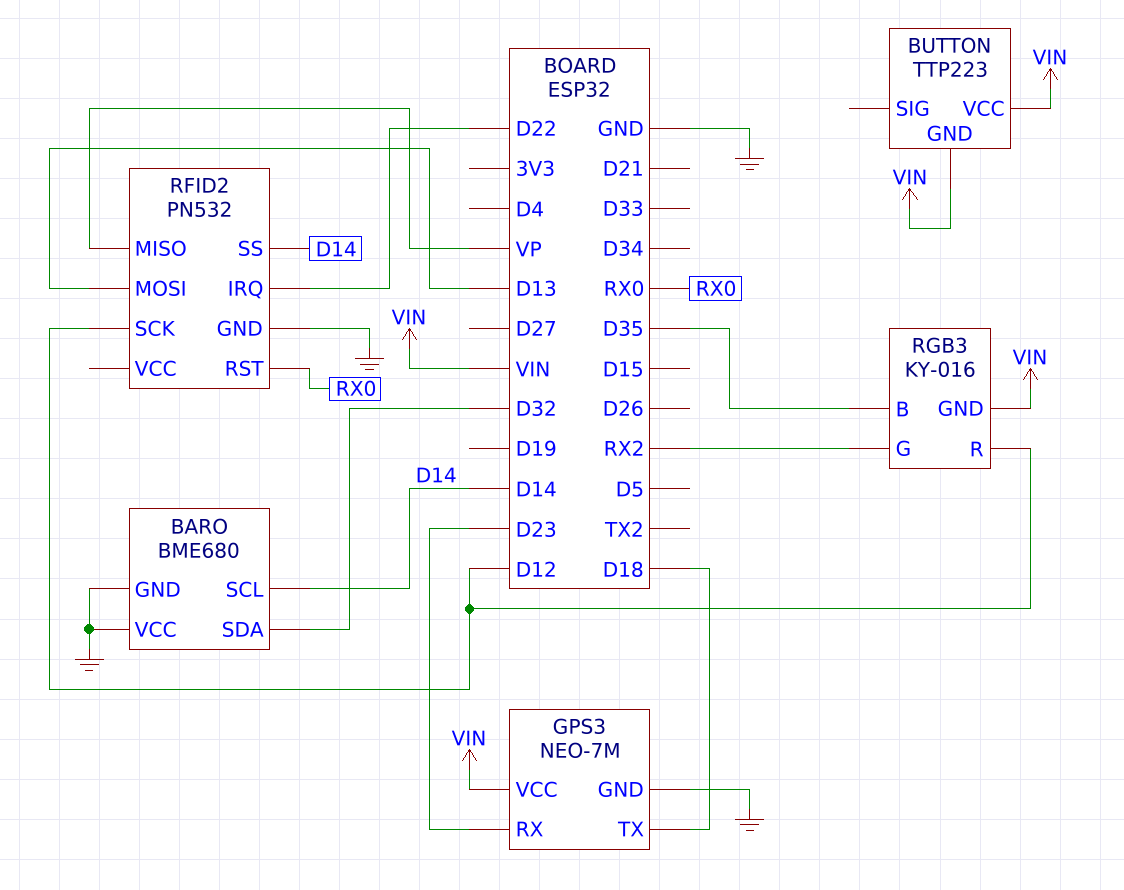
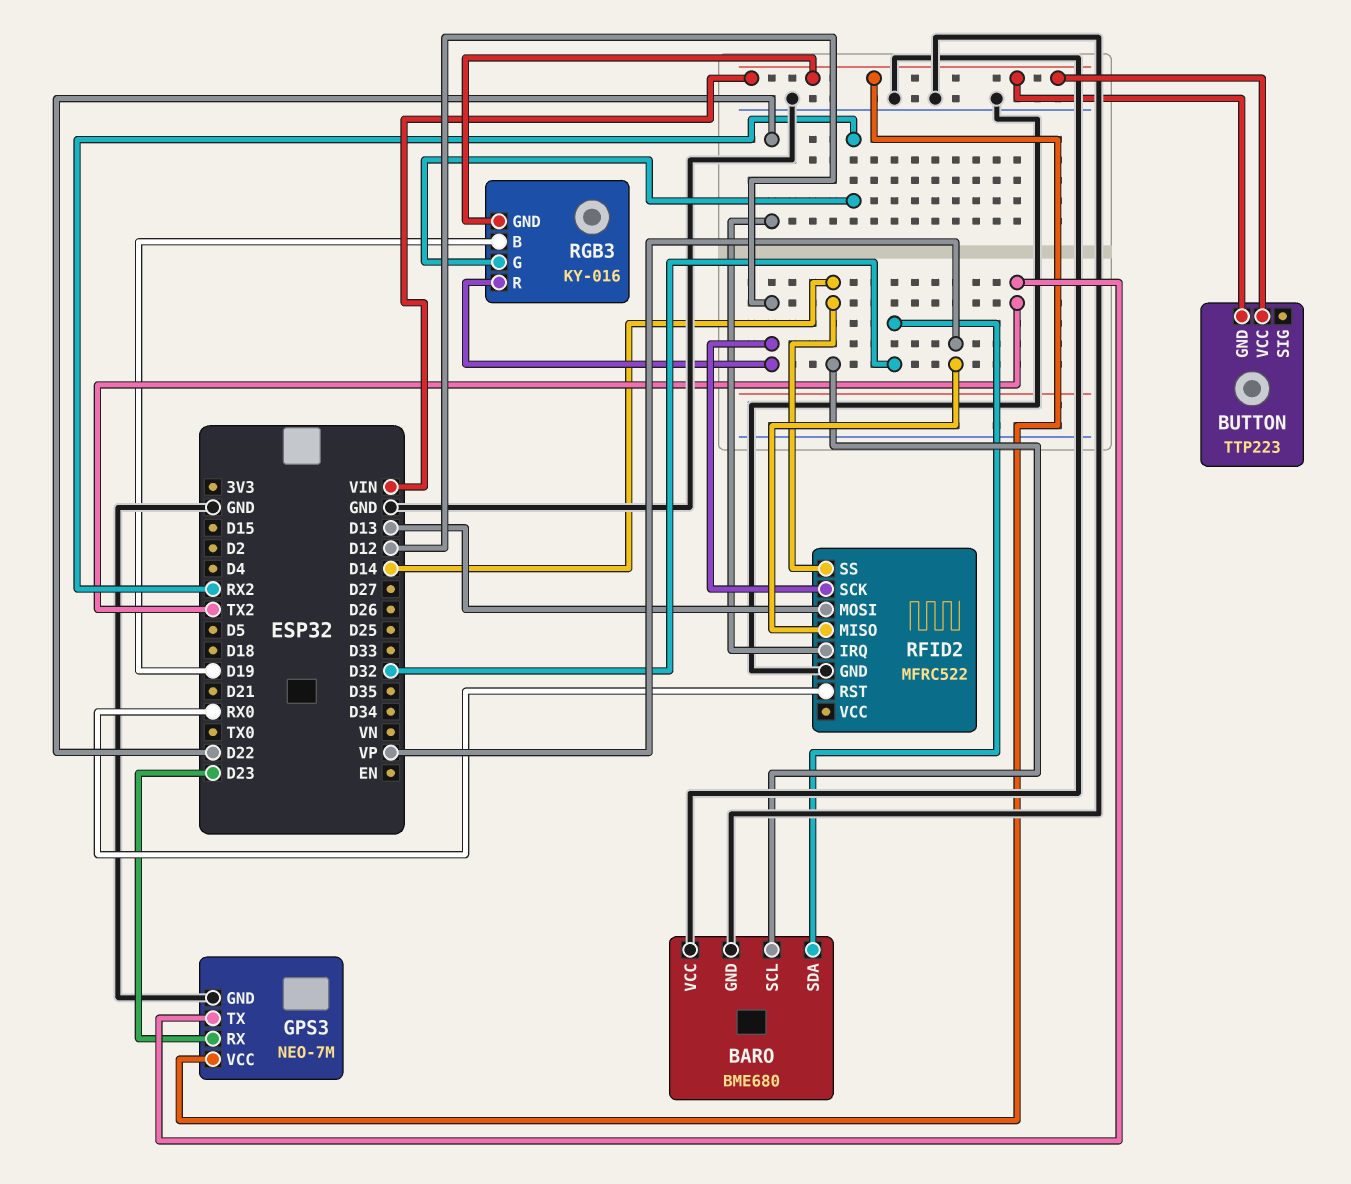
GPS3 pin TX: D18 -> TX2
RFID2: PN532 -> MFRC522
RGB3 pin B: D35 -> D19

